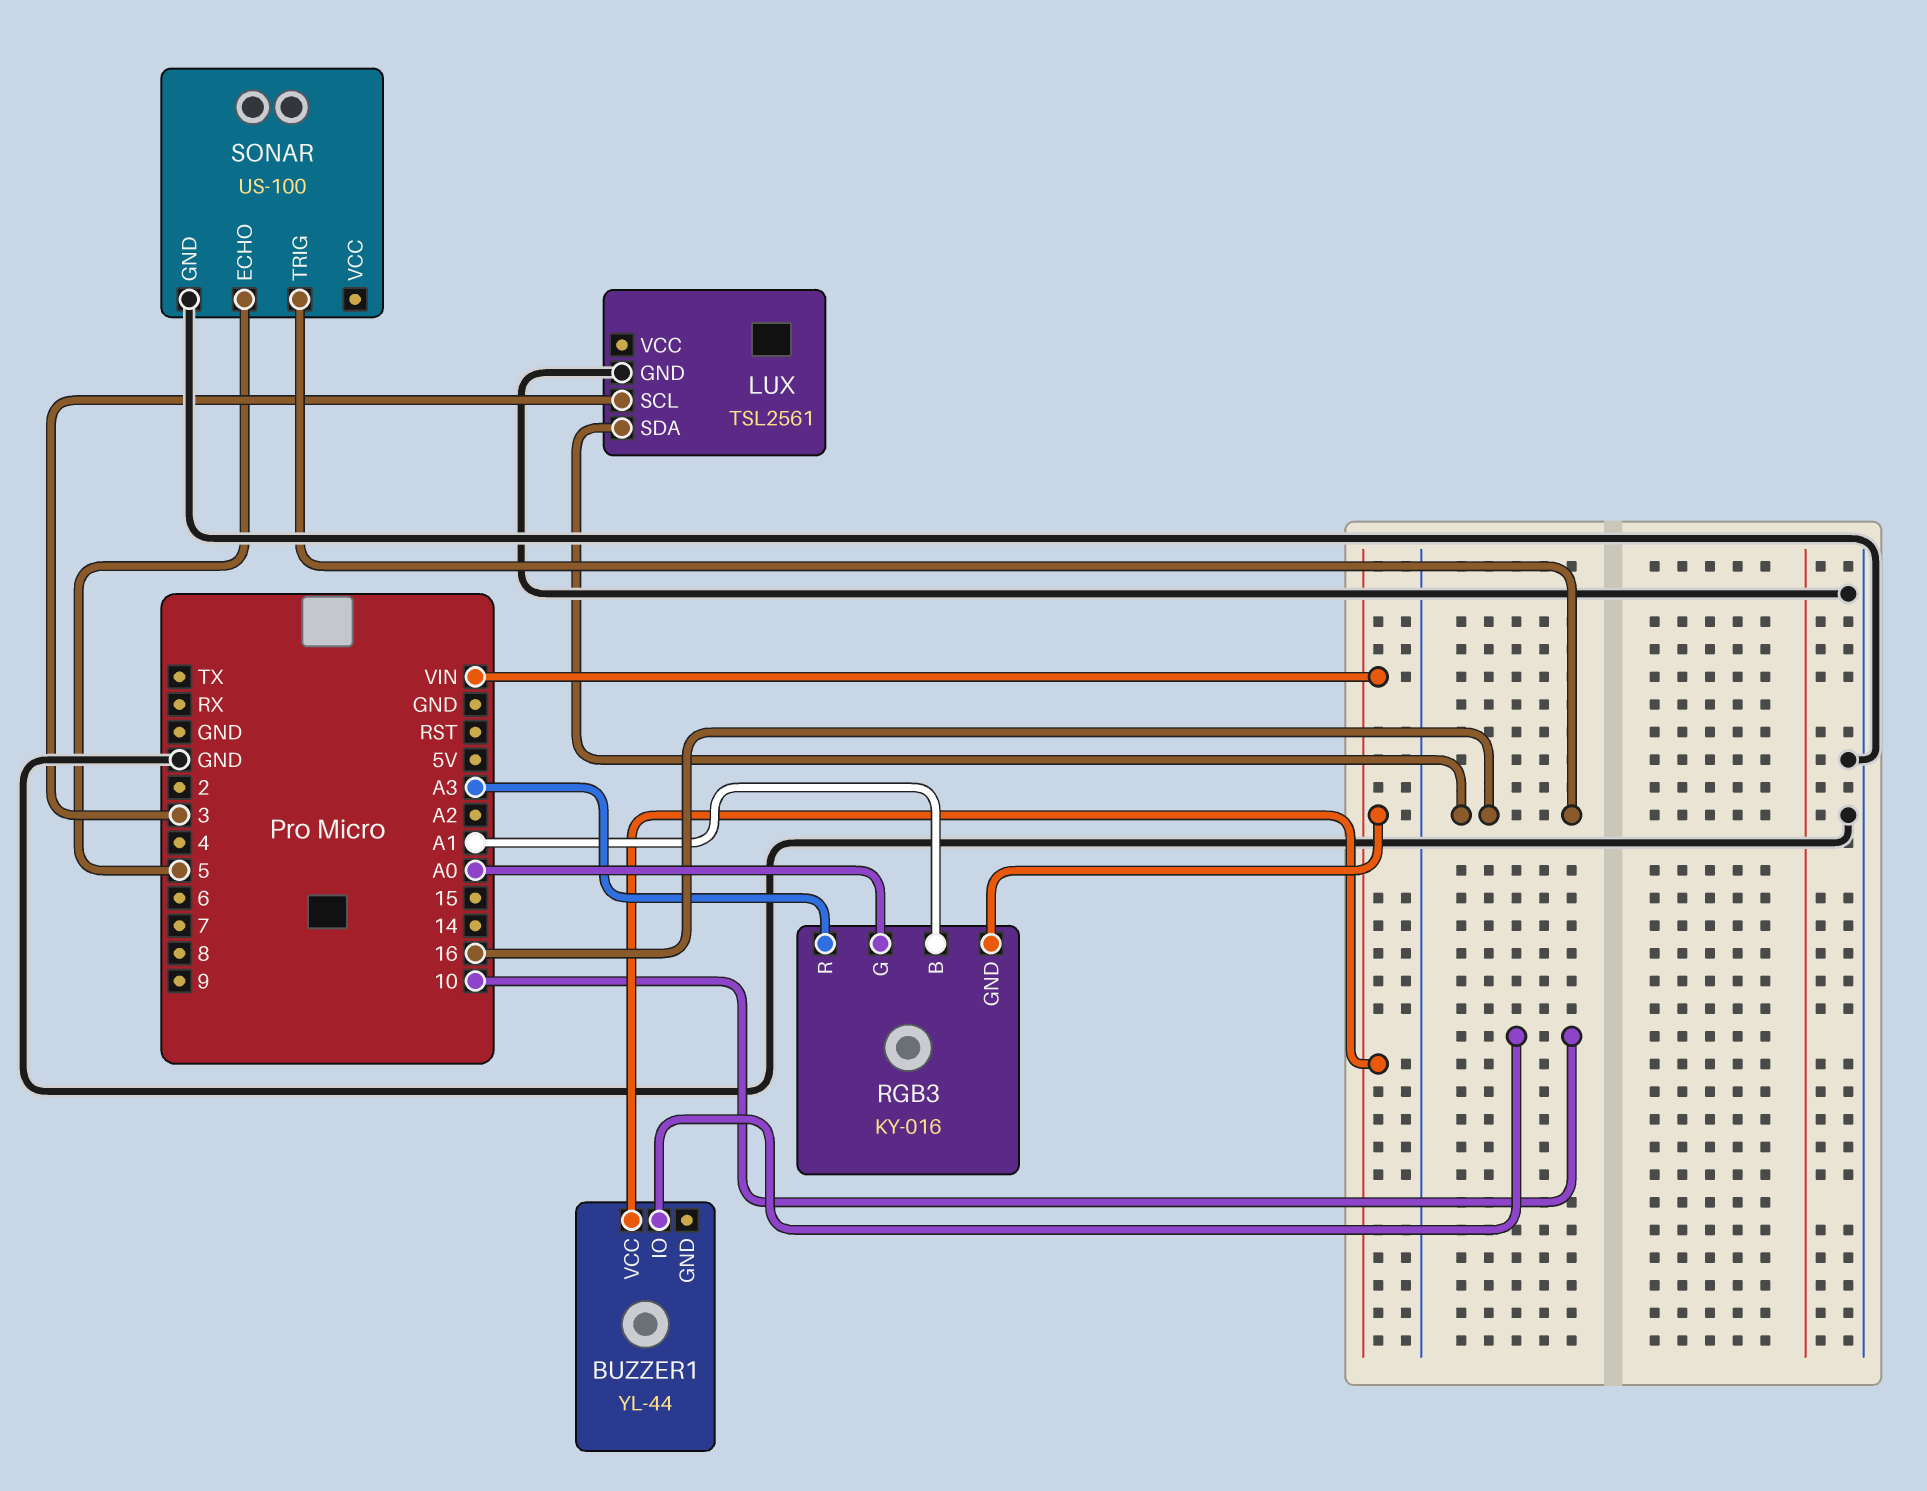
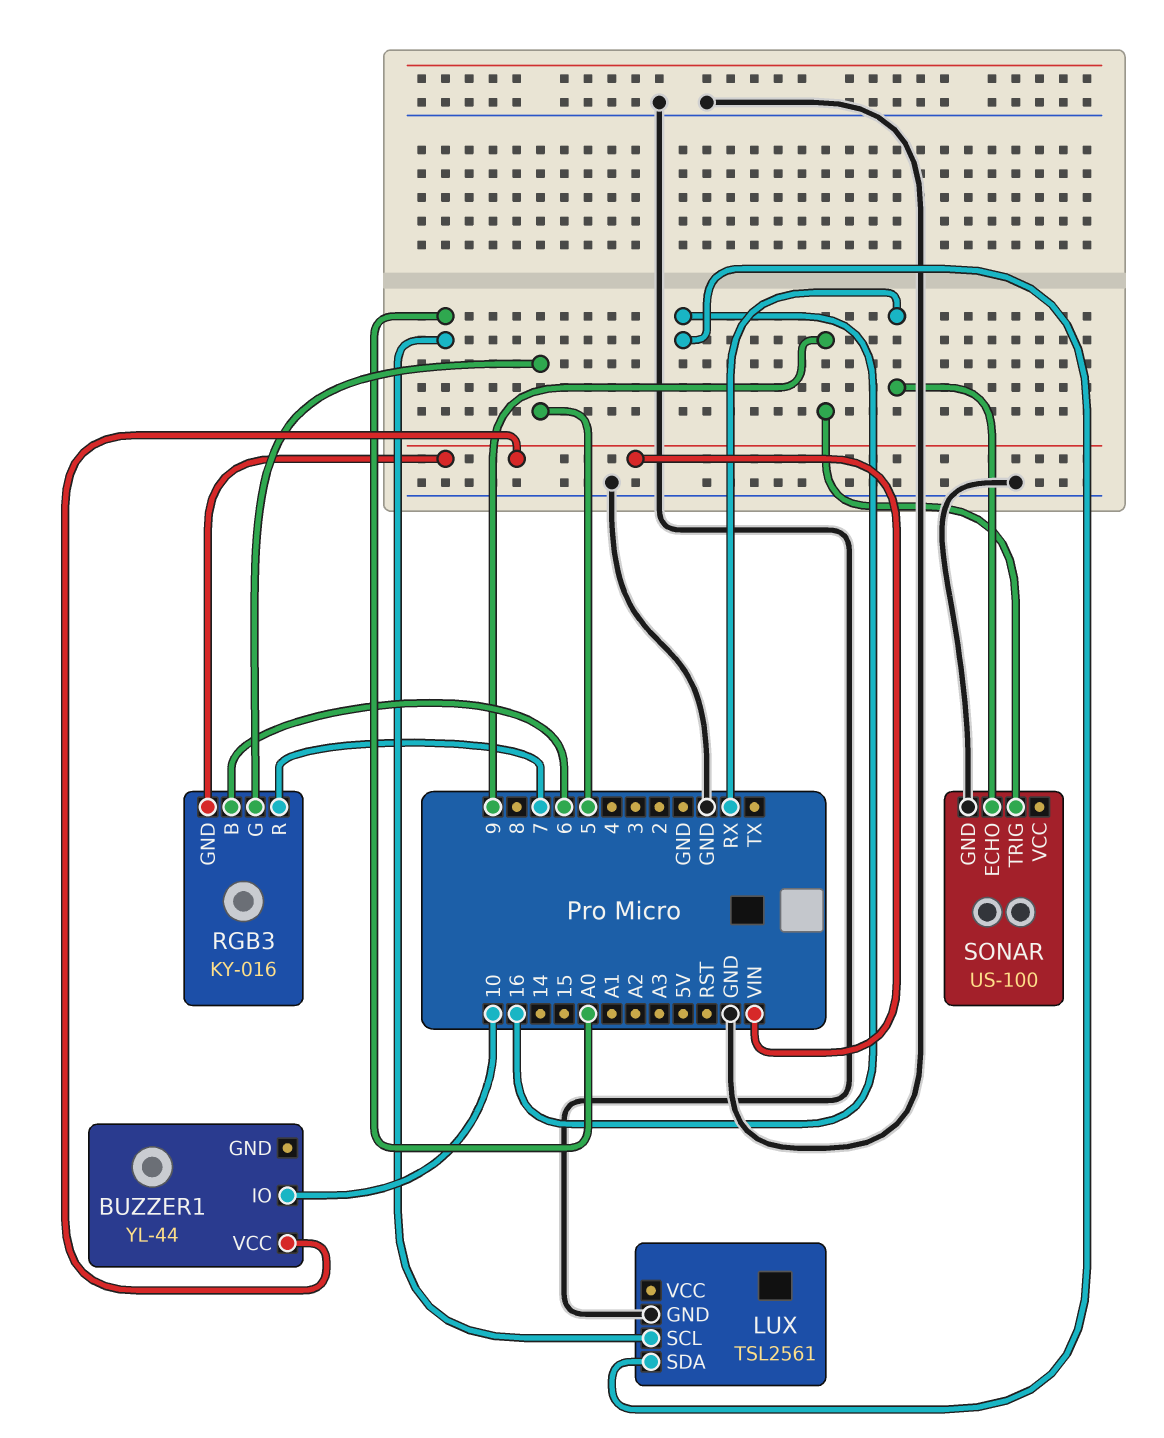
LUX pin SCL: 3 -> A0
RGB3 pin B: A1 -> 6
RGB3 pin G: A0 -> 5
RGB3 pin R: A3 -> 7
SONAR pin ECHO: 5 -> RX
SONAR pin TRIG: 16 -> 9

